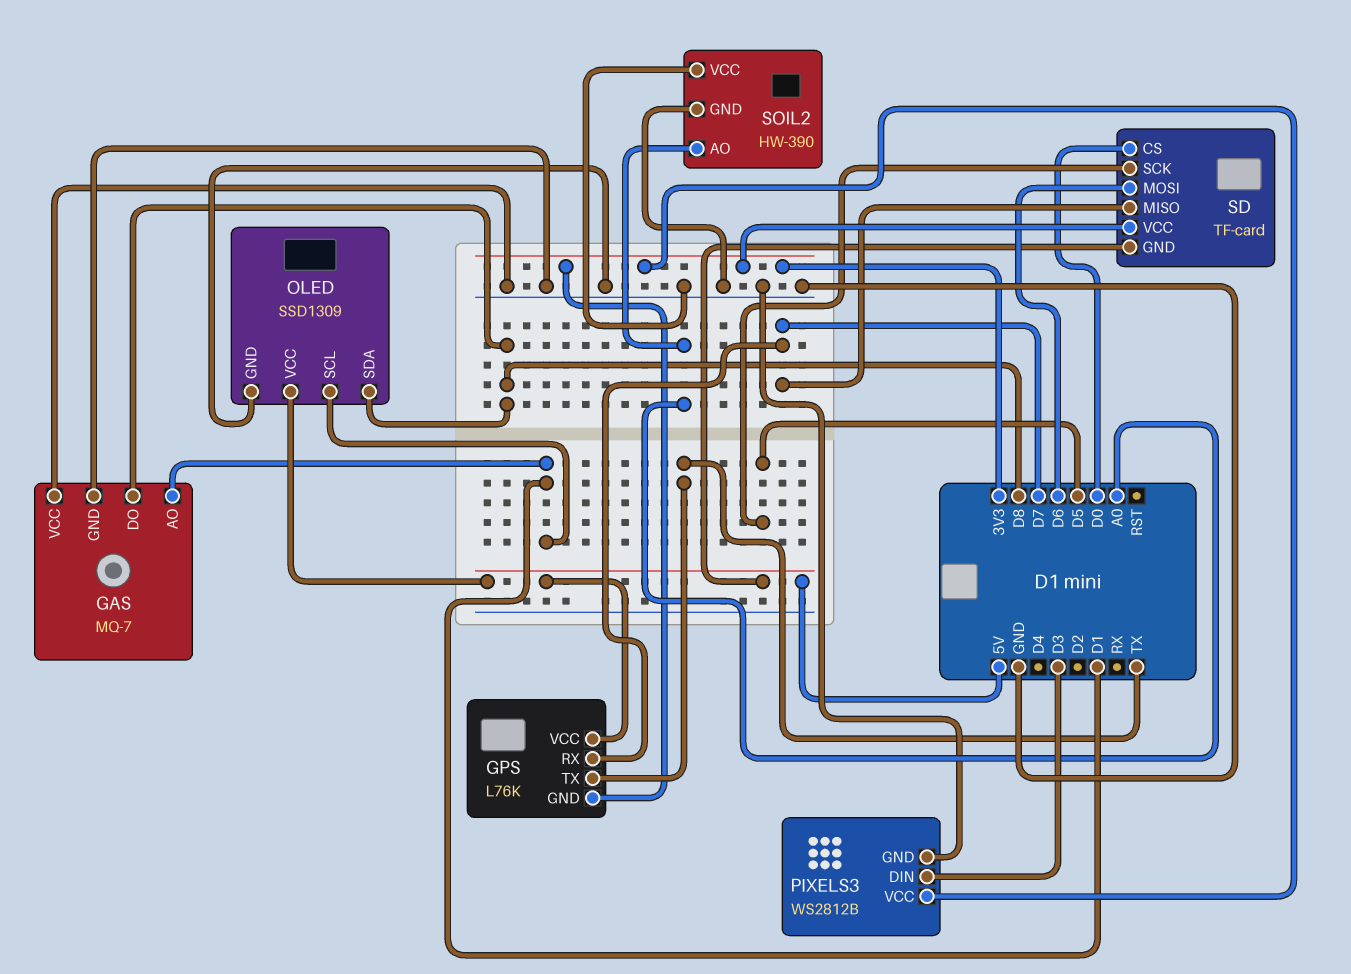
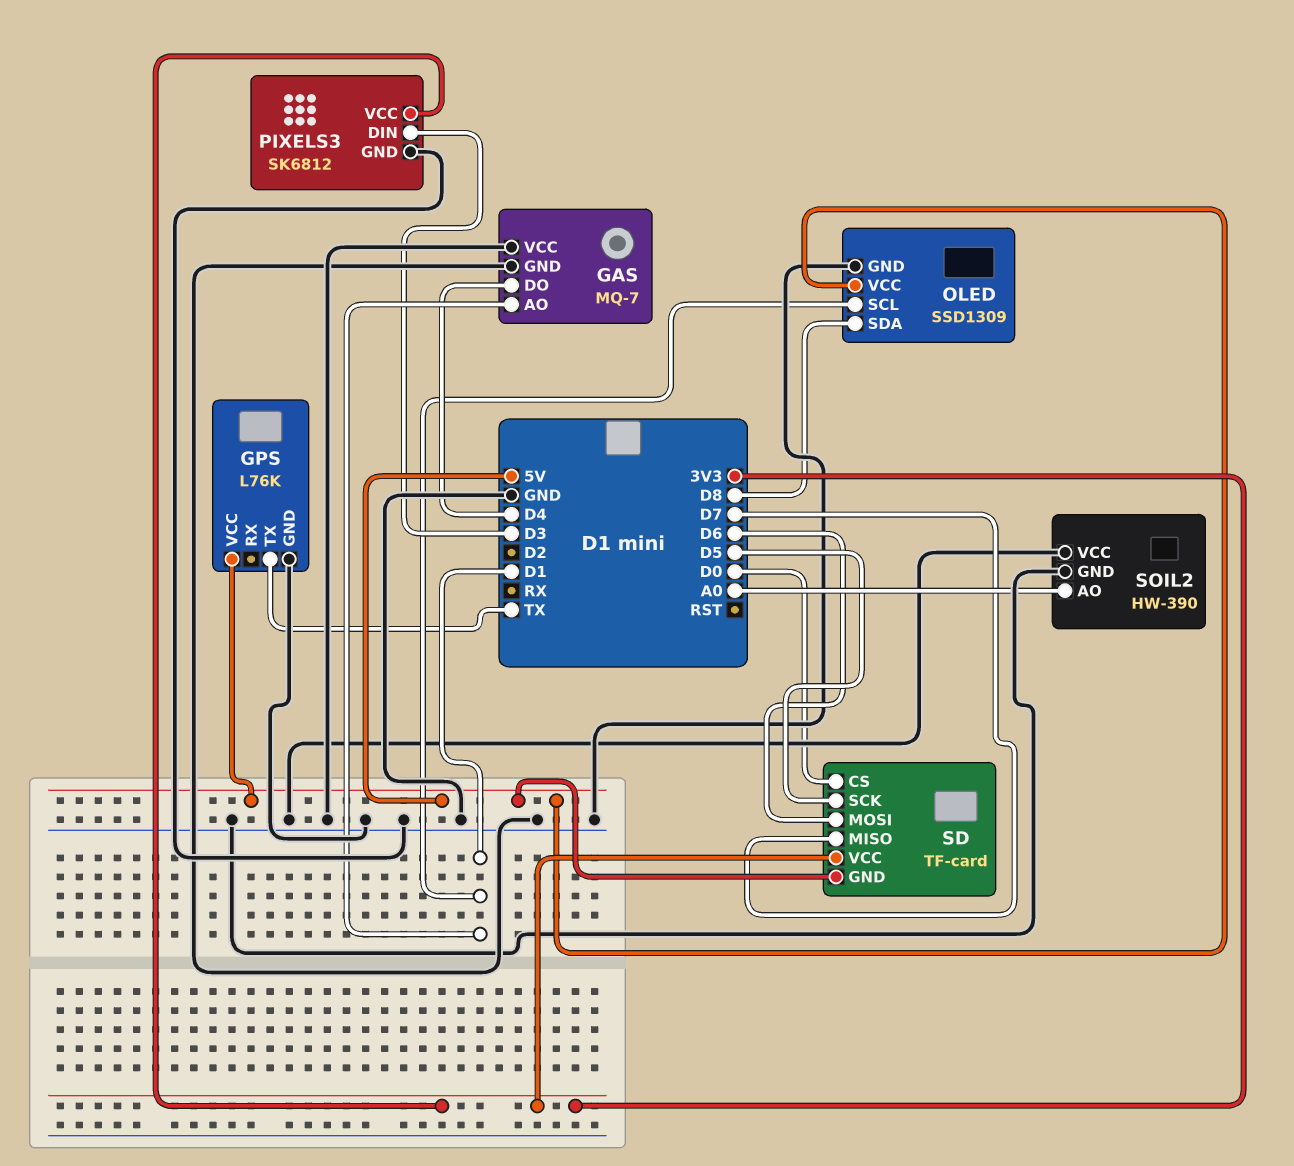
GAS pin DO: D8 -> D4
GPS pin GND: 3V3 -> GND
GPS pin RX: D7 -> none
PIXELS3: WS2812B -> SK6812

